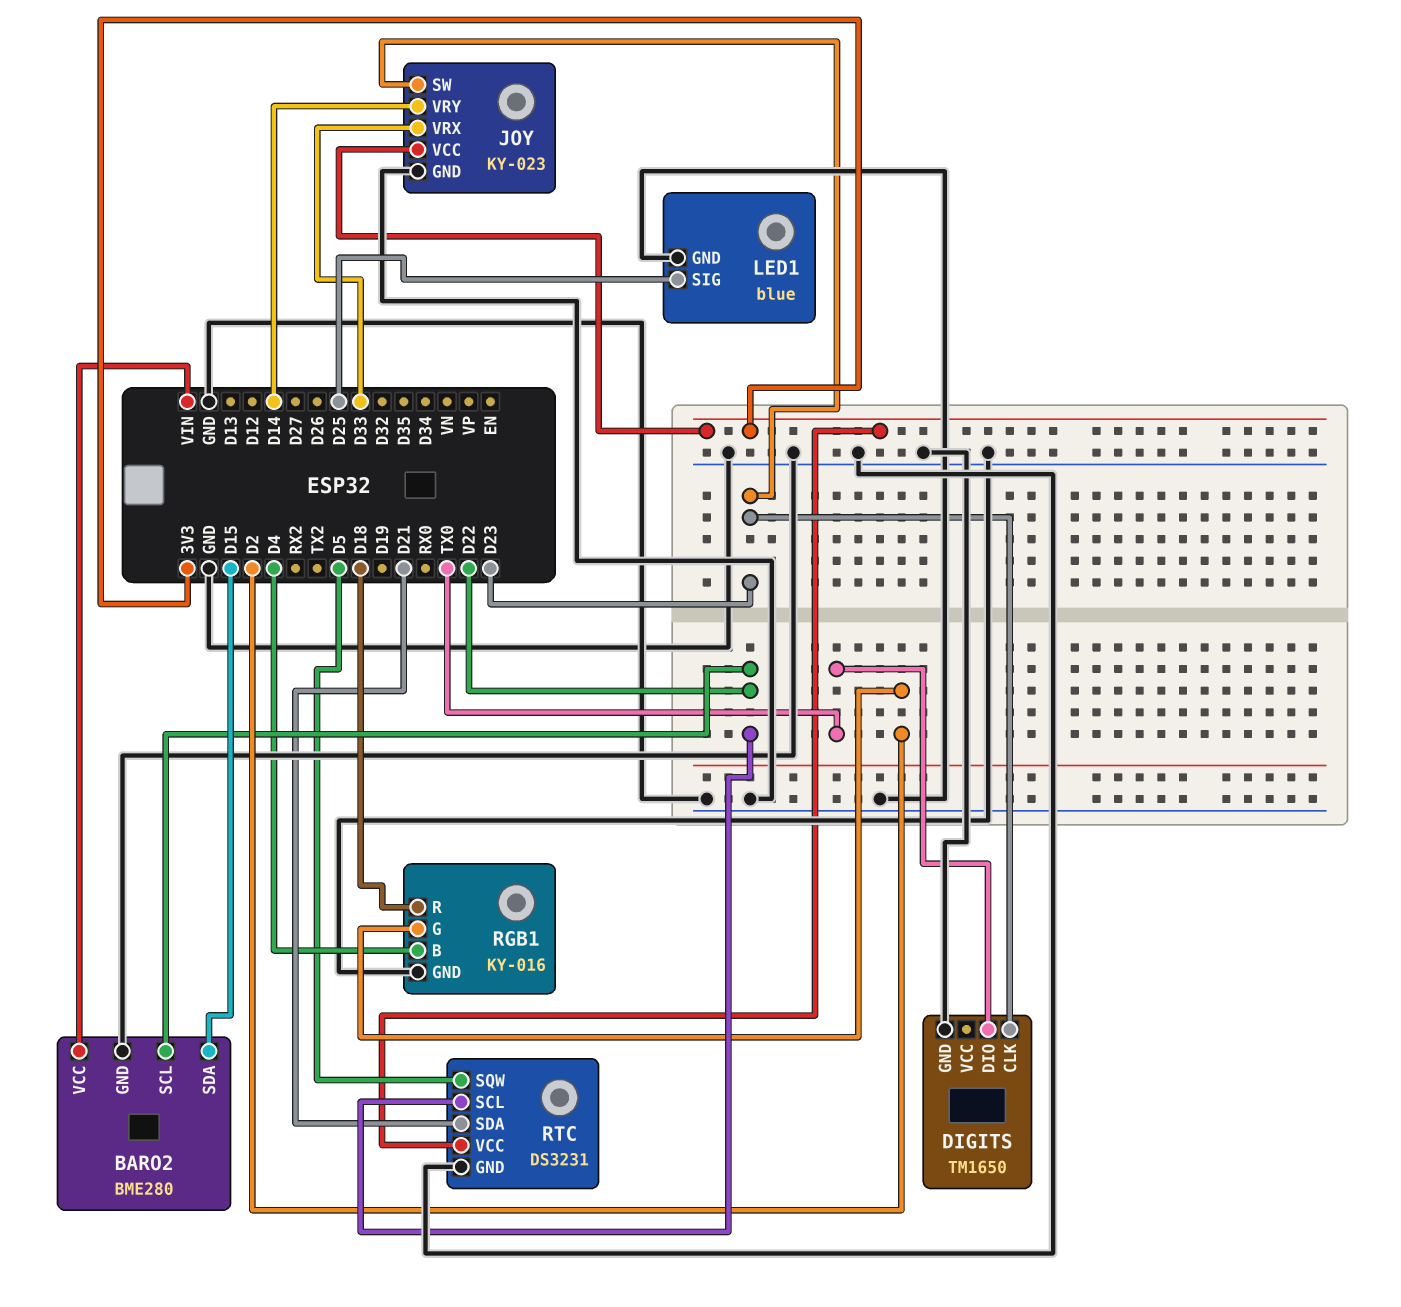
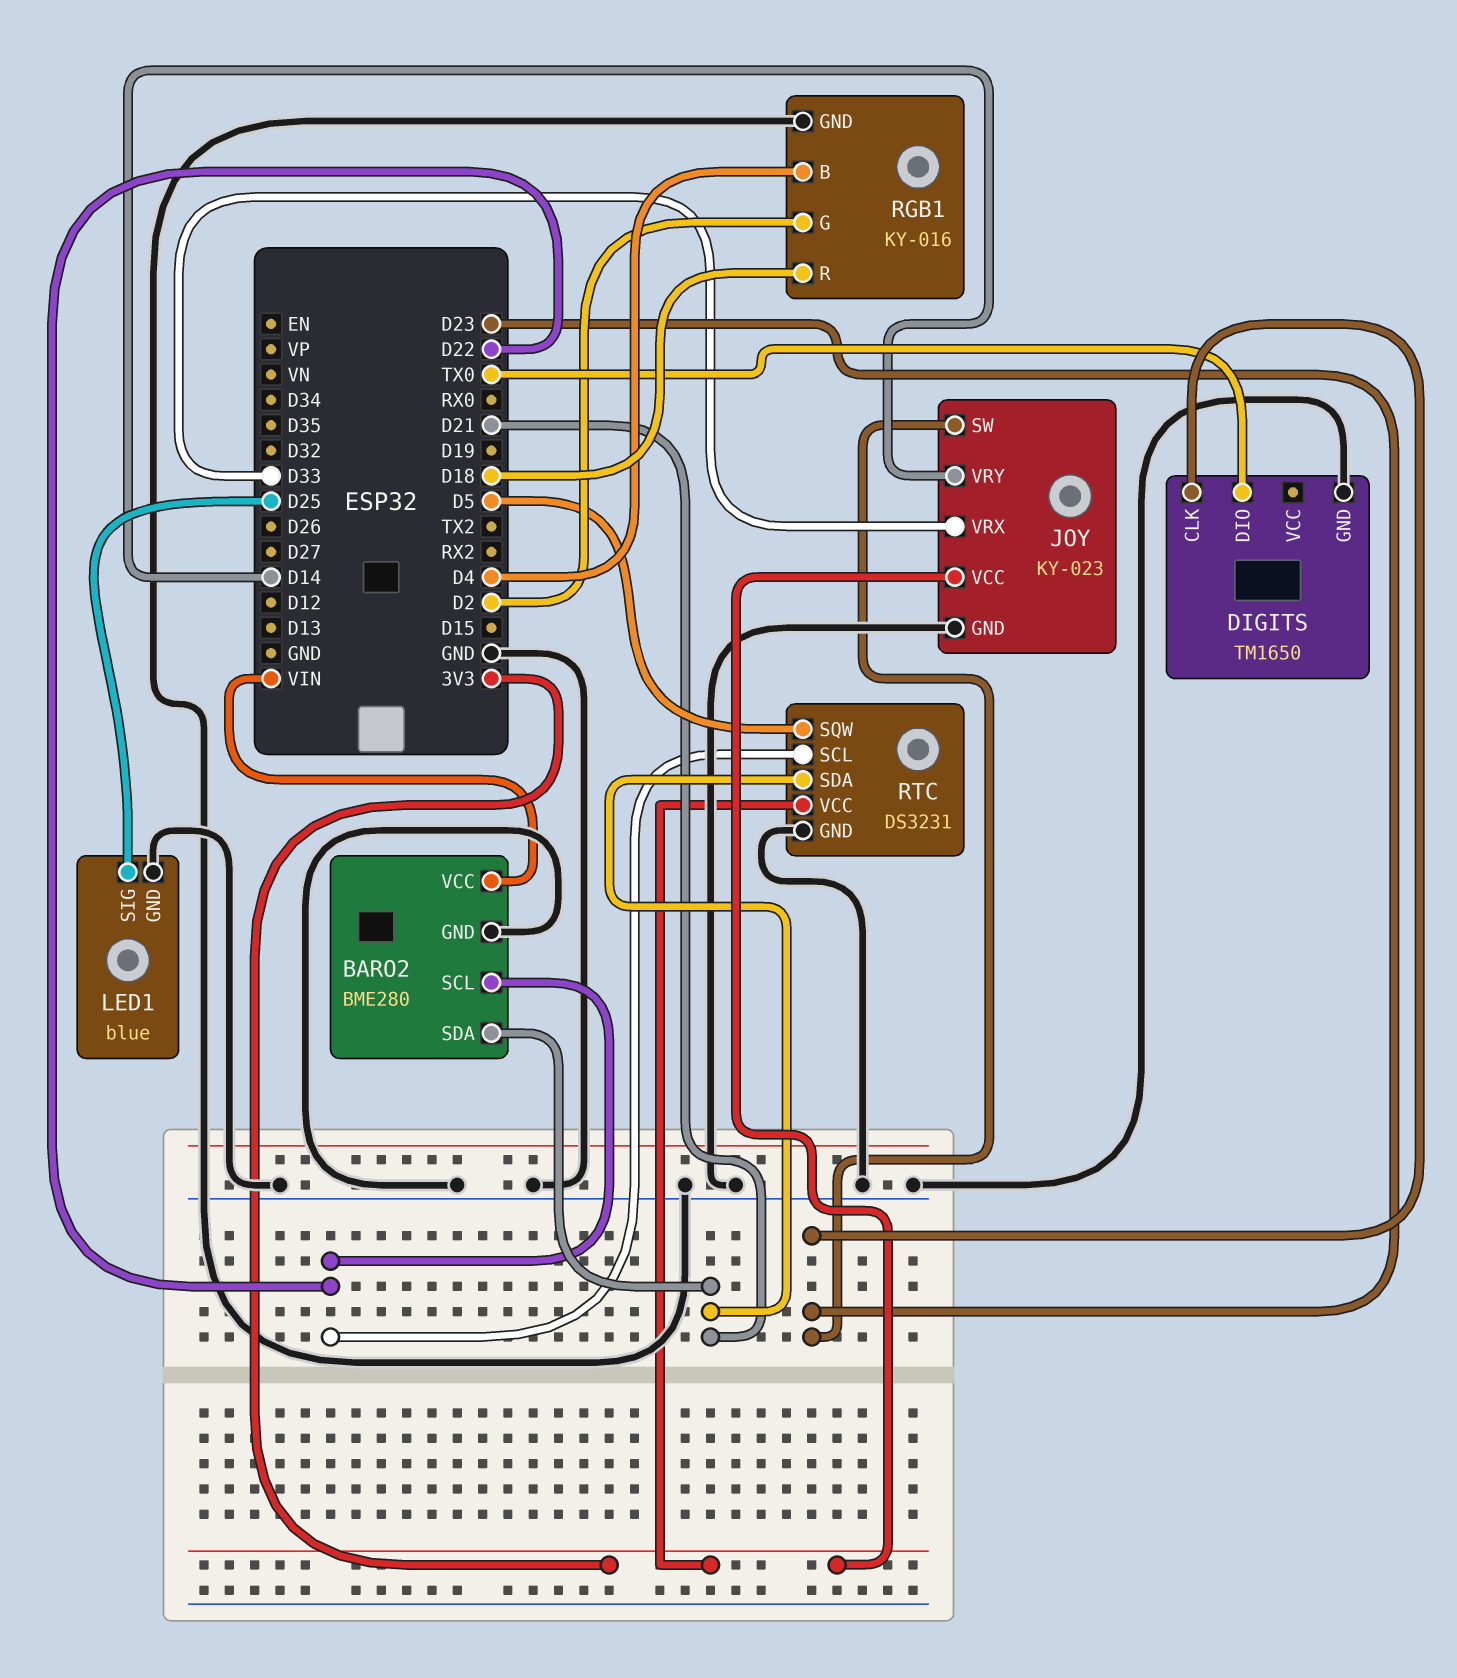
BARO2 pin SDA: D15 -> D21

